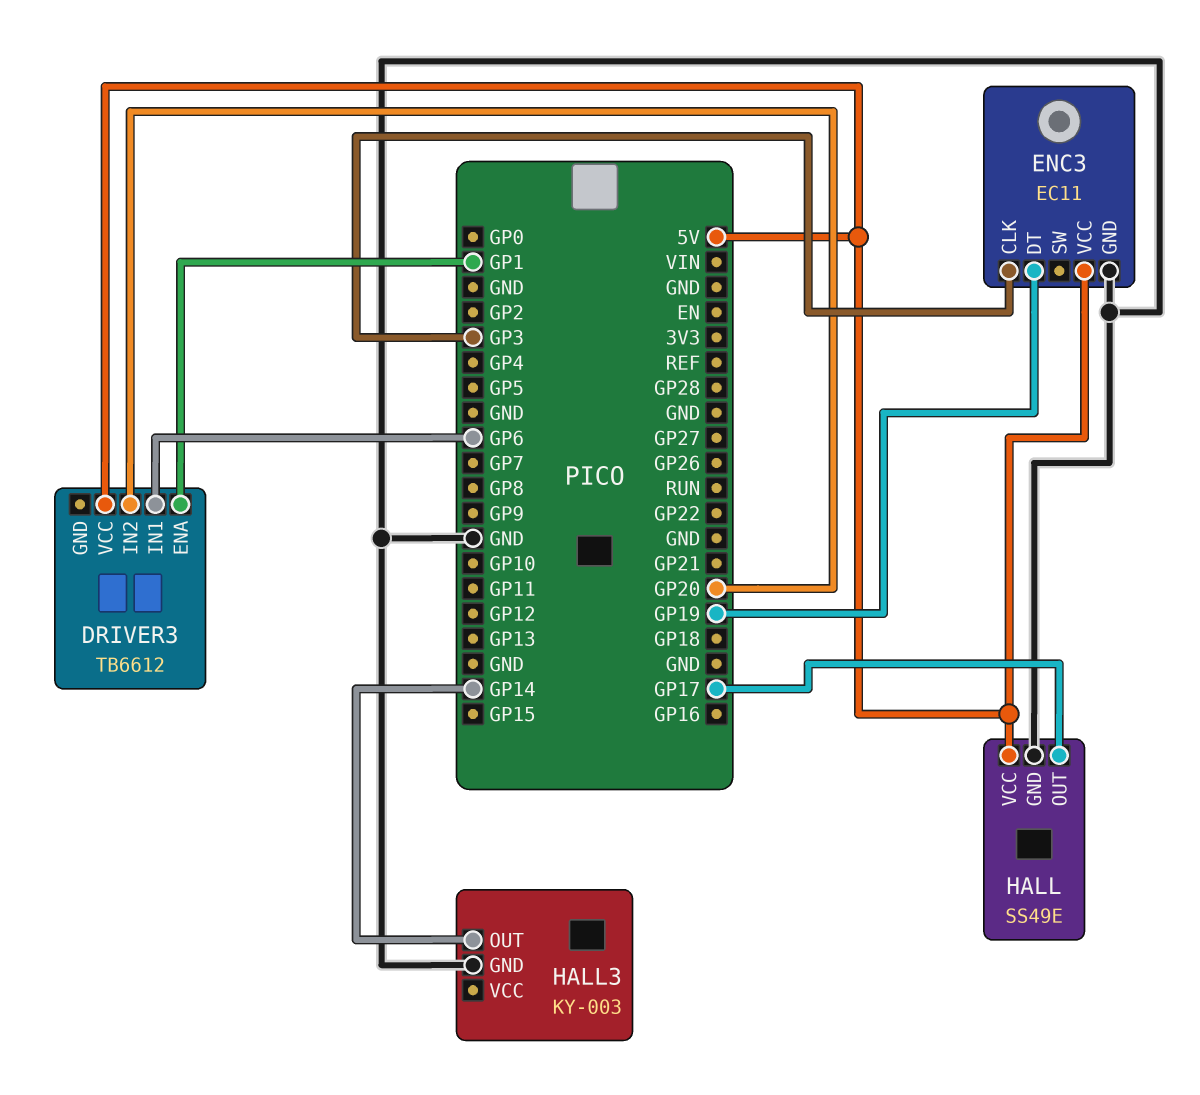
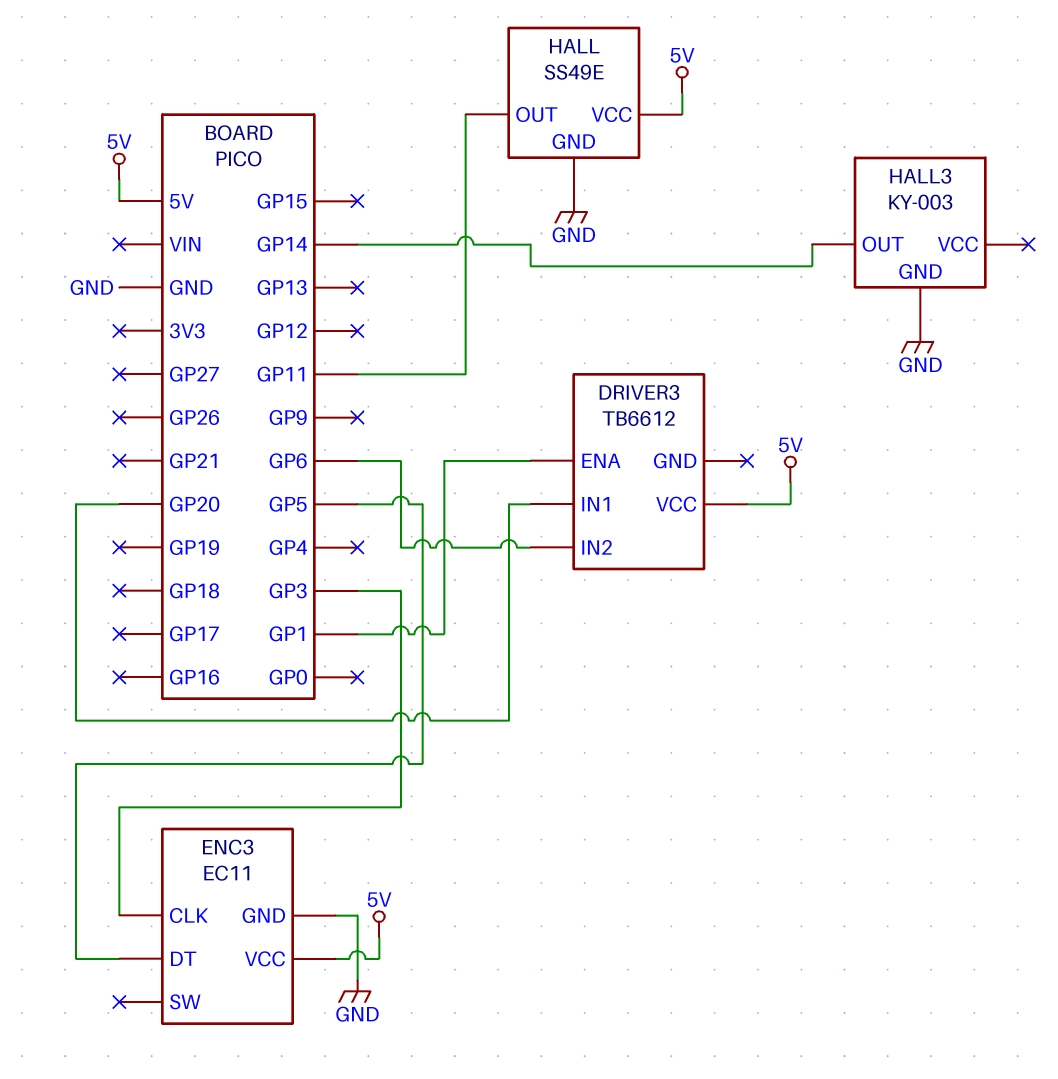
DRIVER3 pin IN1: GP6 -> GP20
DRIVER3 pin IN2: GP20 -> GP6
ENC3 pin DT: GP19 -> GP5
HALL pin OUT: GP17 -> GP11

